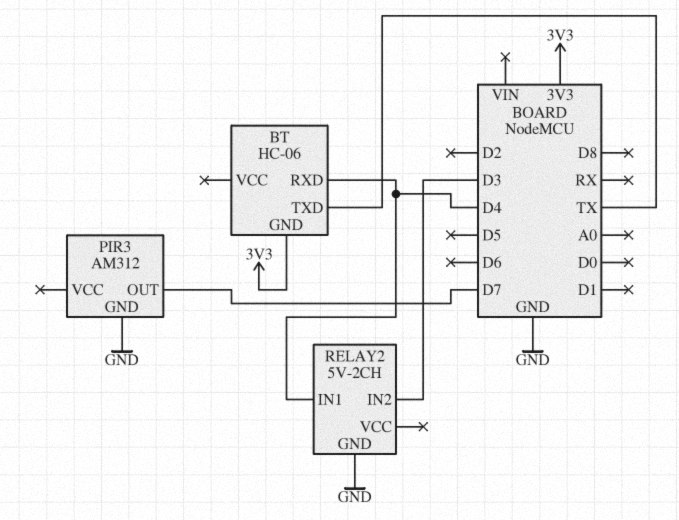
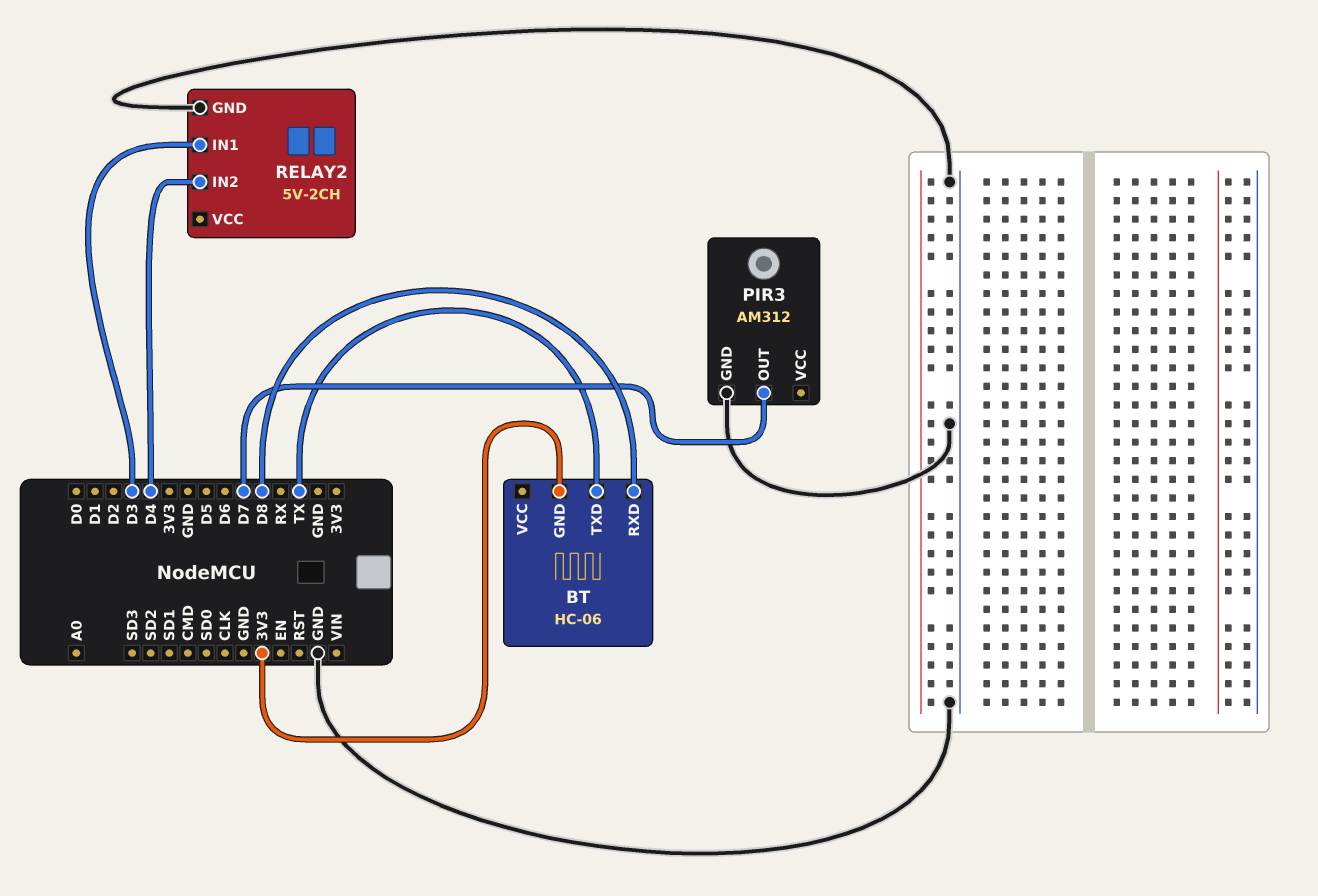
BT pin RXD: D4 -> D8
RELAY2 pin IN1: D4 -> D3
RELAY2 pin IN2: D3 -> D4

